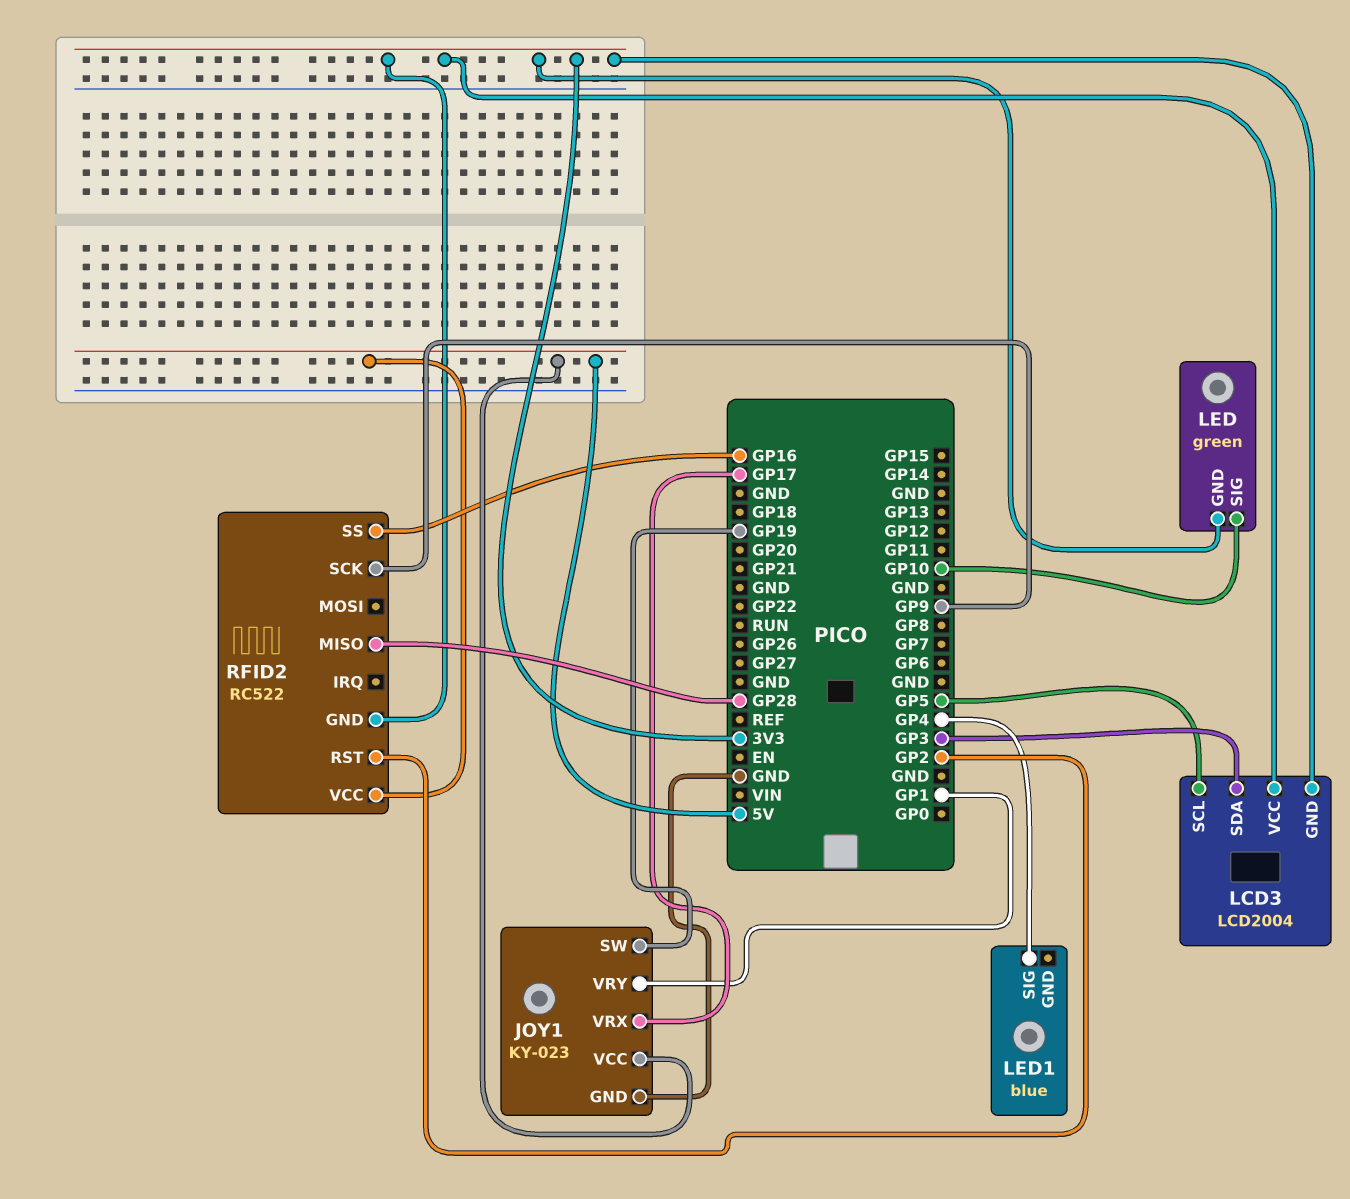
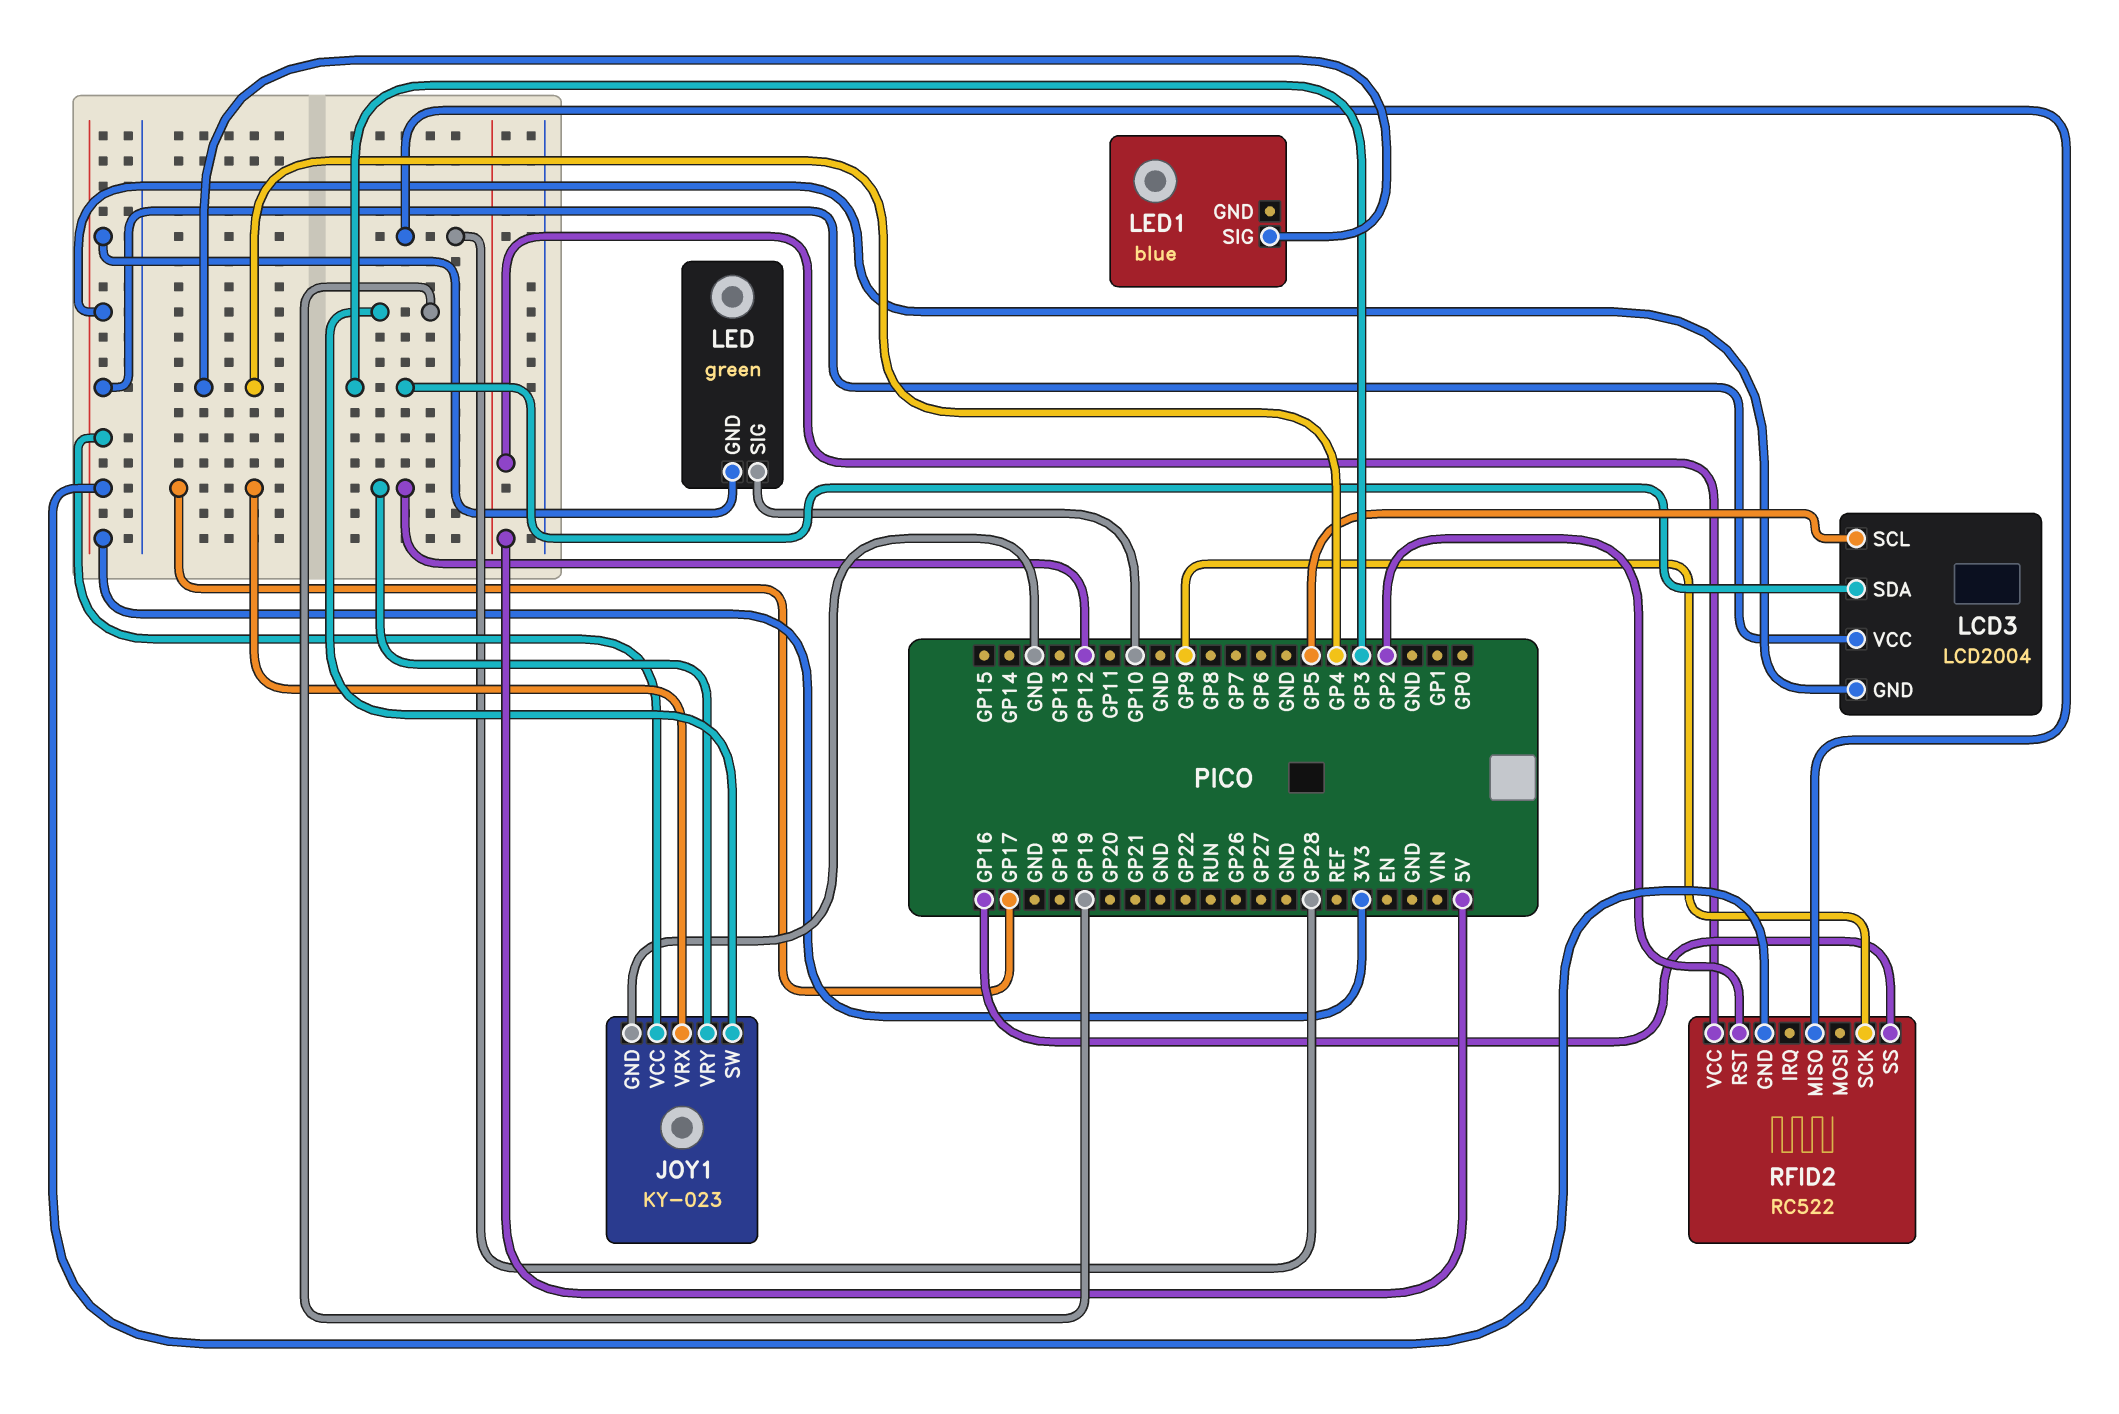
JOY1 pin VCC: 5V -> 3V3
JOY1 pin VRY: GP1 -> GP12

